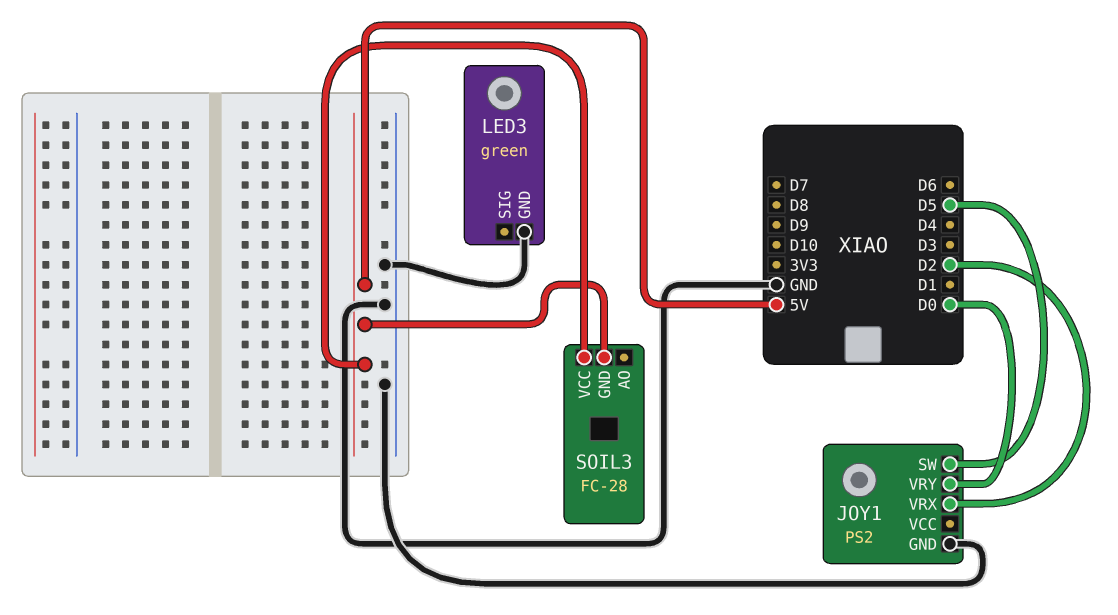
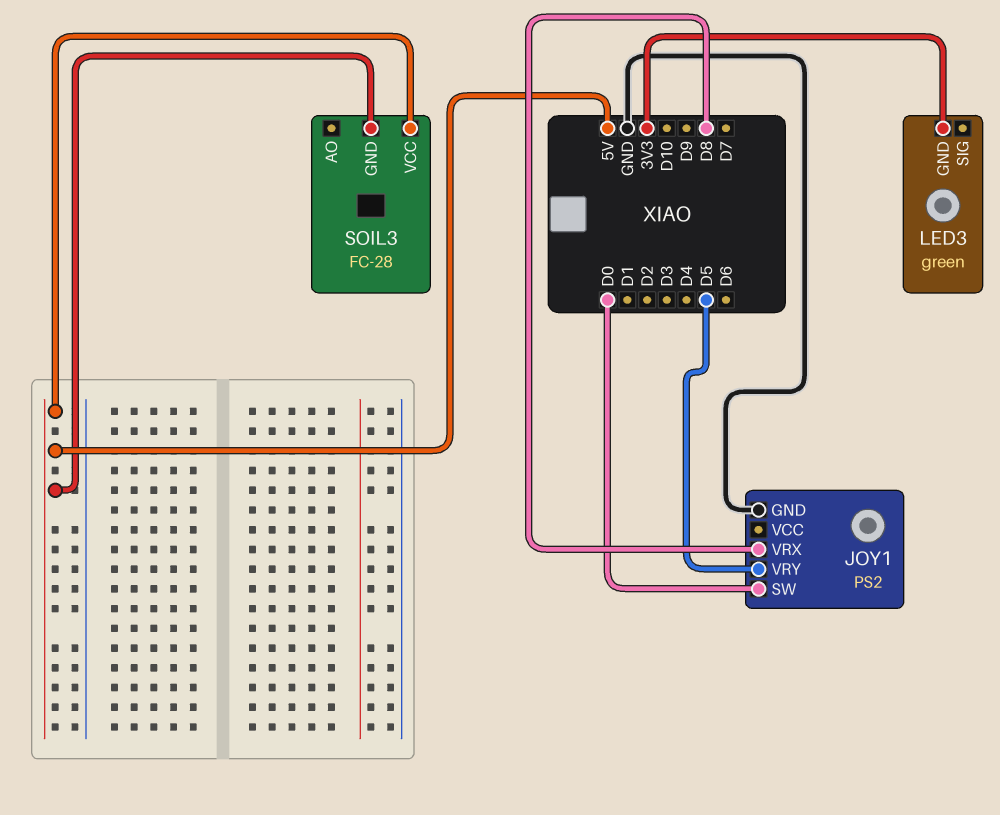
JOY1 pin SW: D5 -> D0
JOY1 pin VRX: D2 -> D8
JOY1 pin VRY: D0 -> D5
LED3 pin GND: GND -> 3V3

